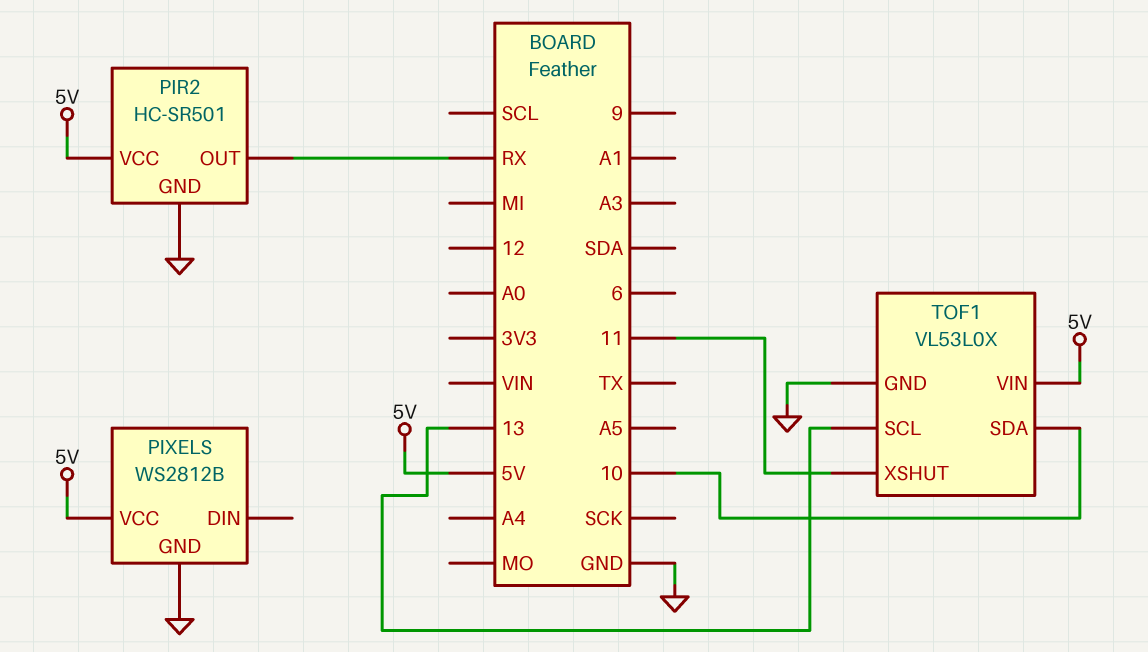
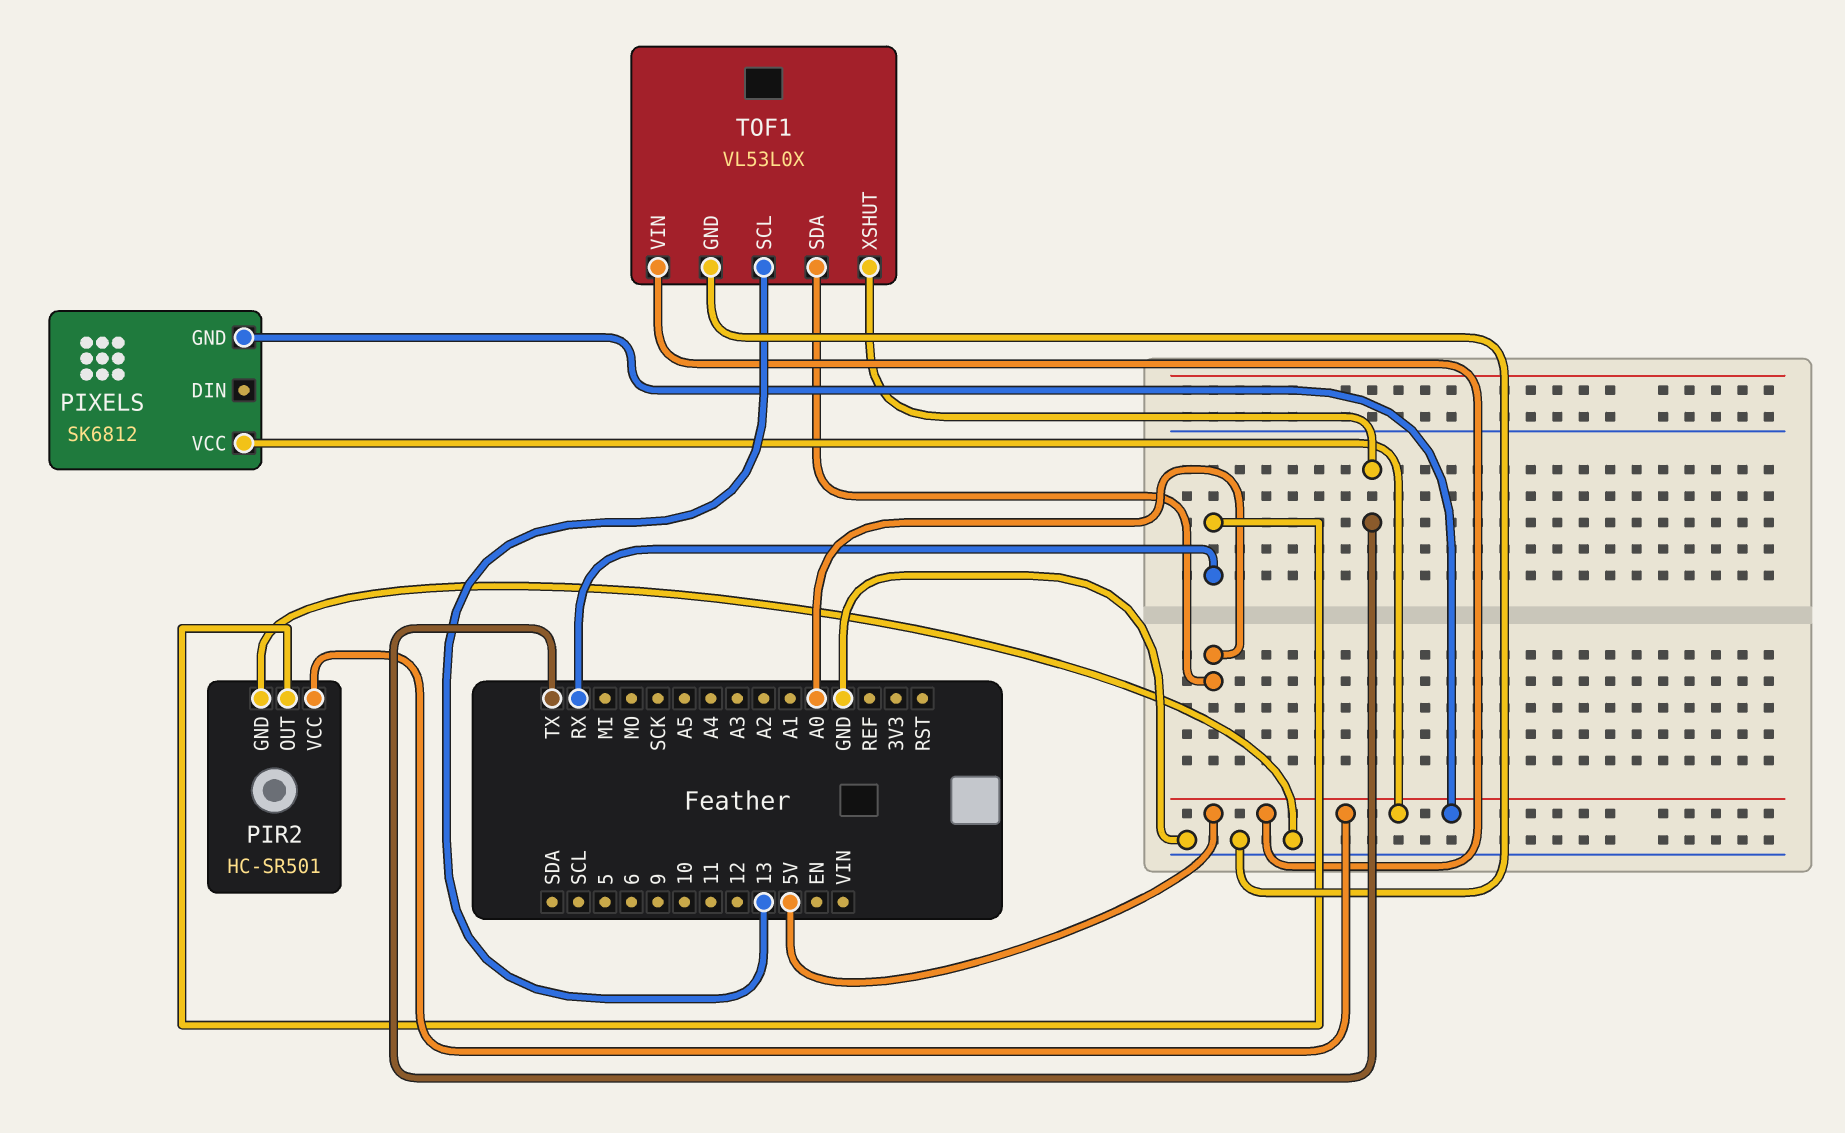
PIXELS: WS2812B -> SK6812
PIXELS pin GND: GND -> 5V
TOF1 pin SDA: 10 -> A0
TOF1 pin XSHUT: 11 -> TX

